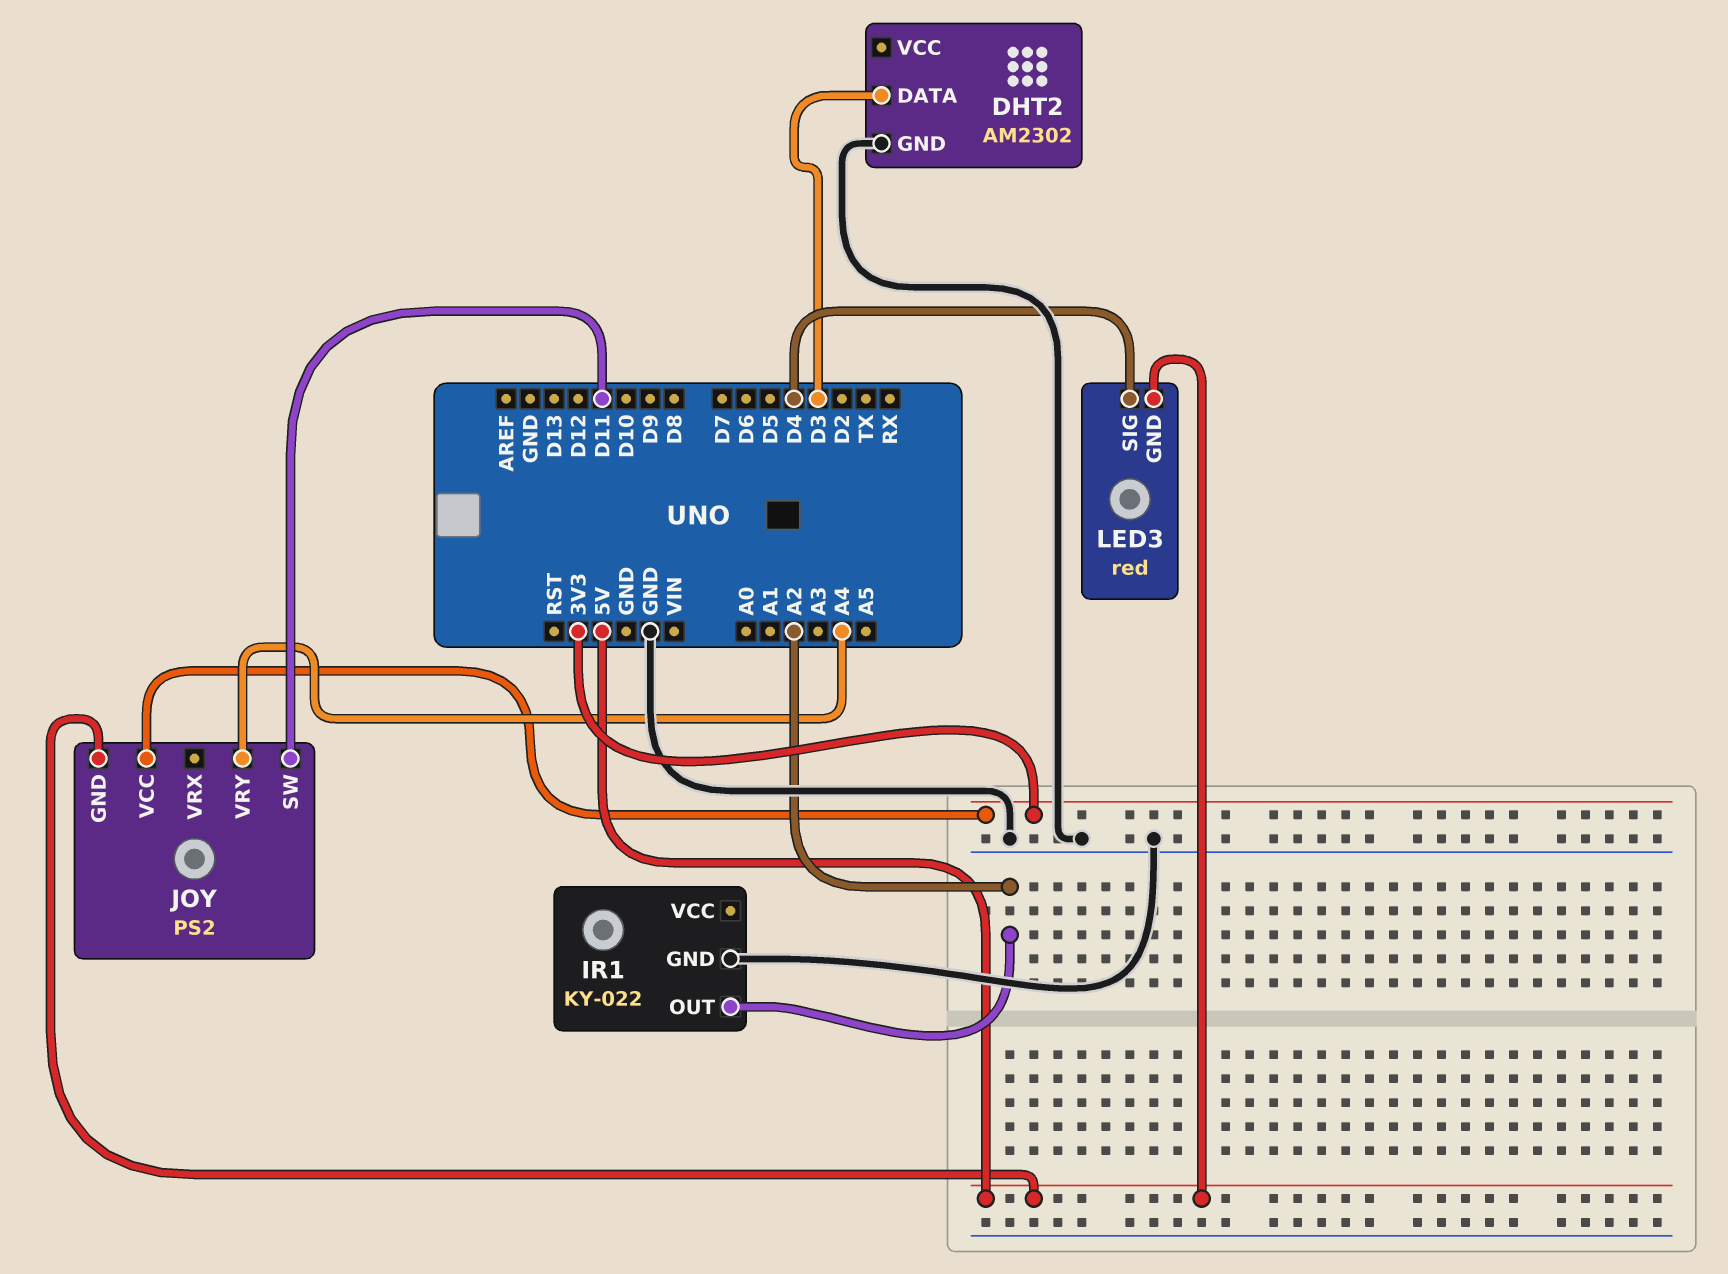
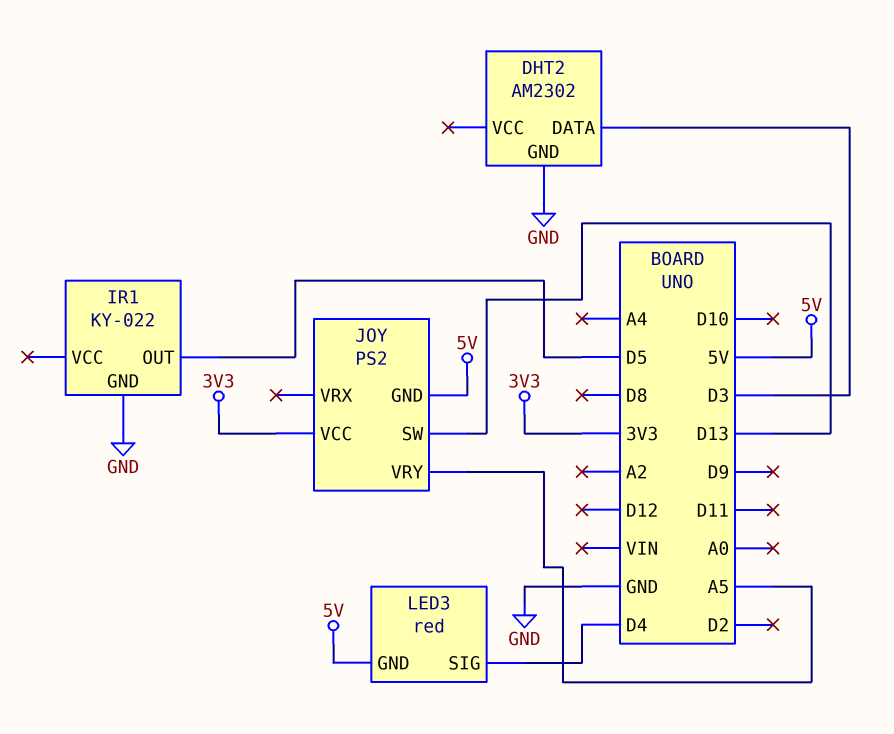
IR1 pin OUT: A2 -> D5
JOY pin SW: D11 -> D13
JOY pin VRY: A4 -> A5

